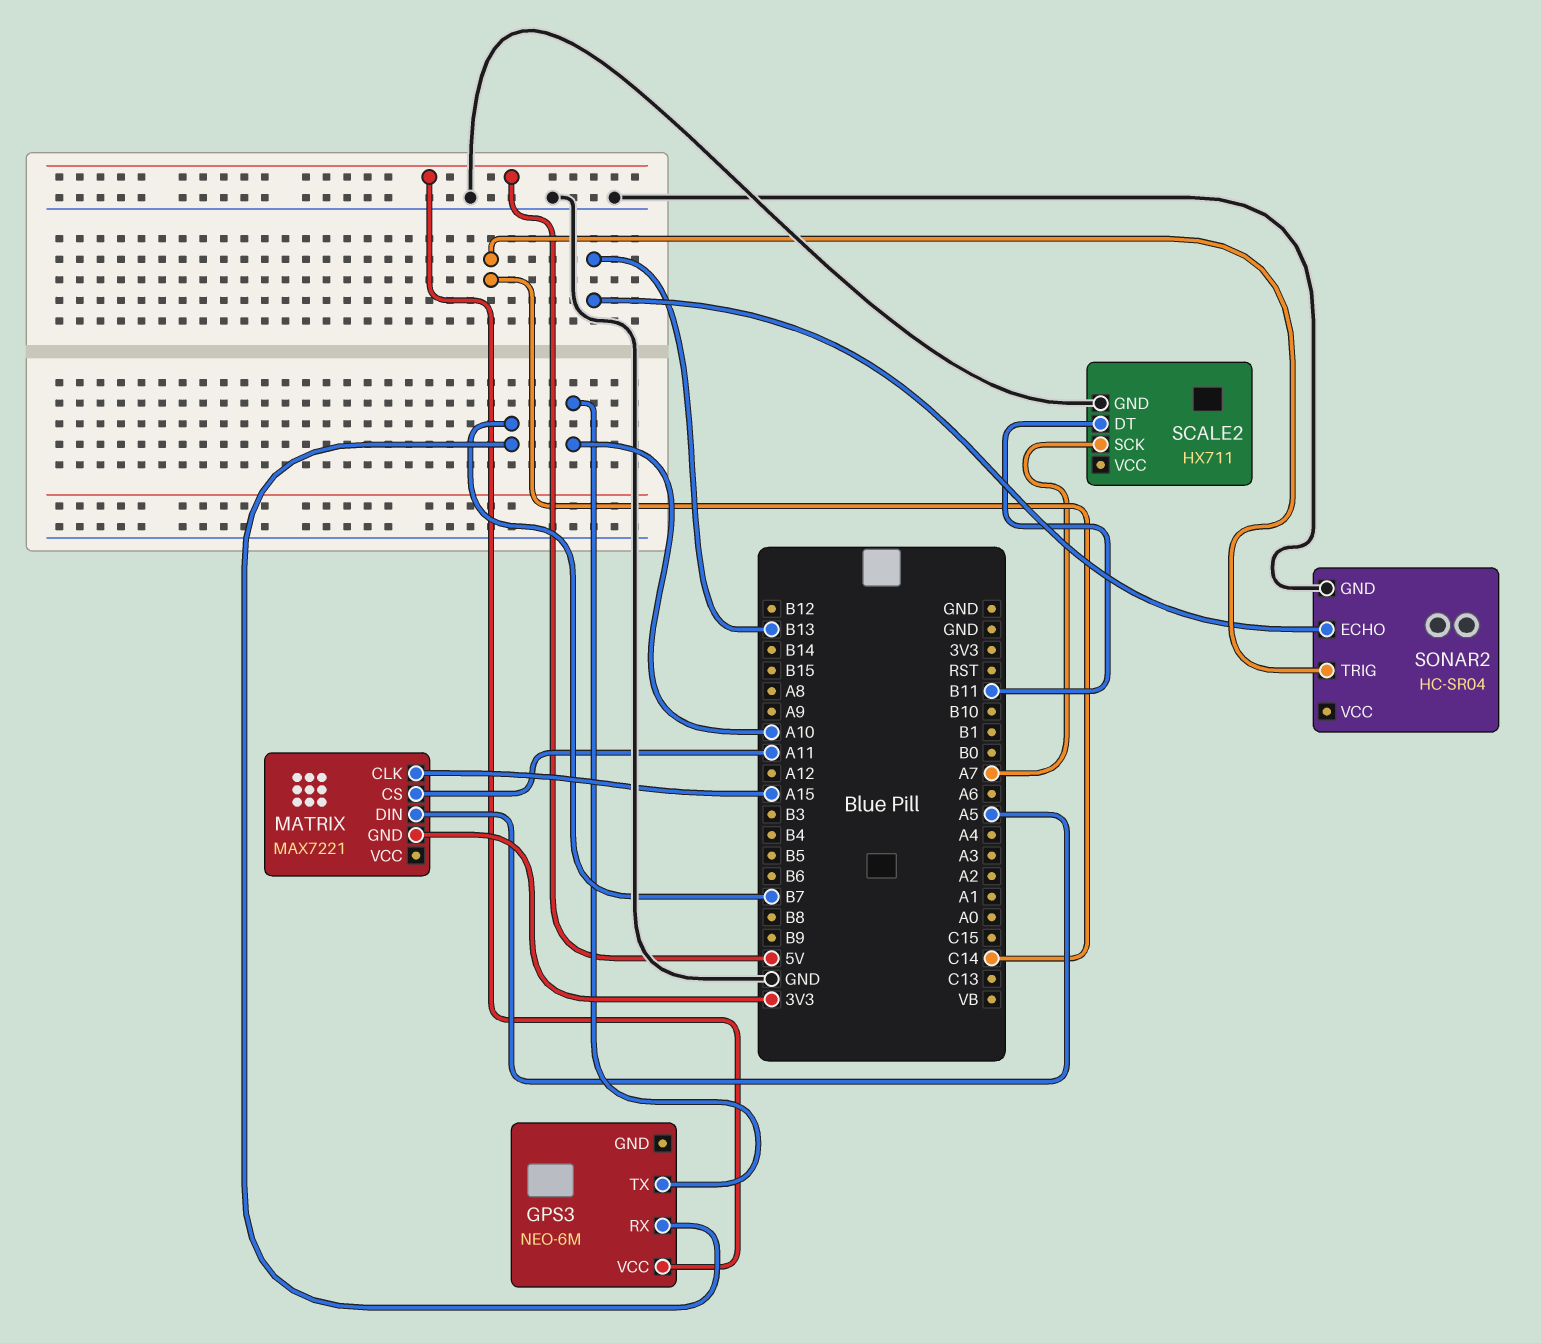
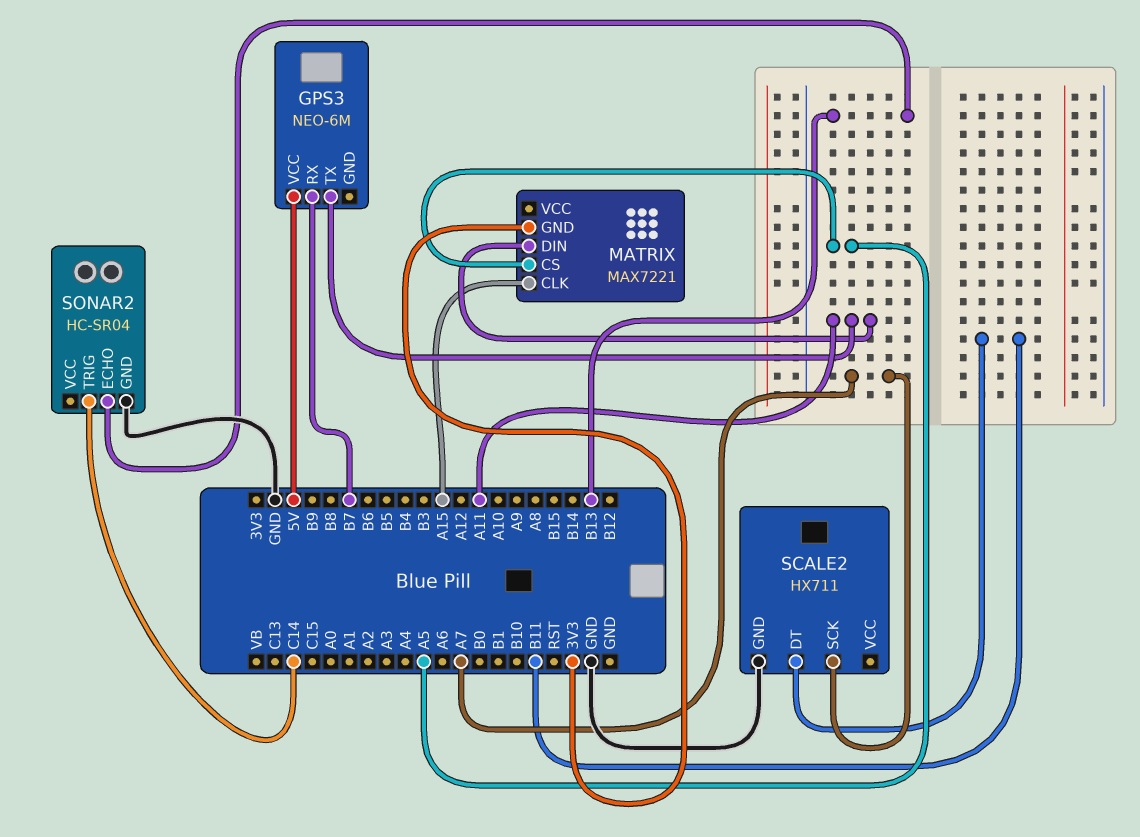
GPS3 pin TX: A10 -> A11
MATRIX pin CS: A11 -> A5
MATRIX pin DIN: A5 -> A11

